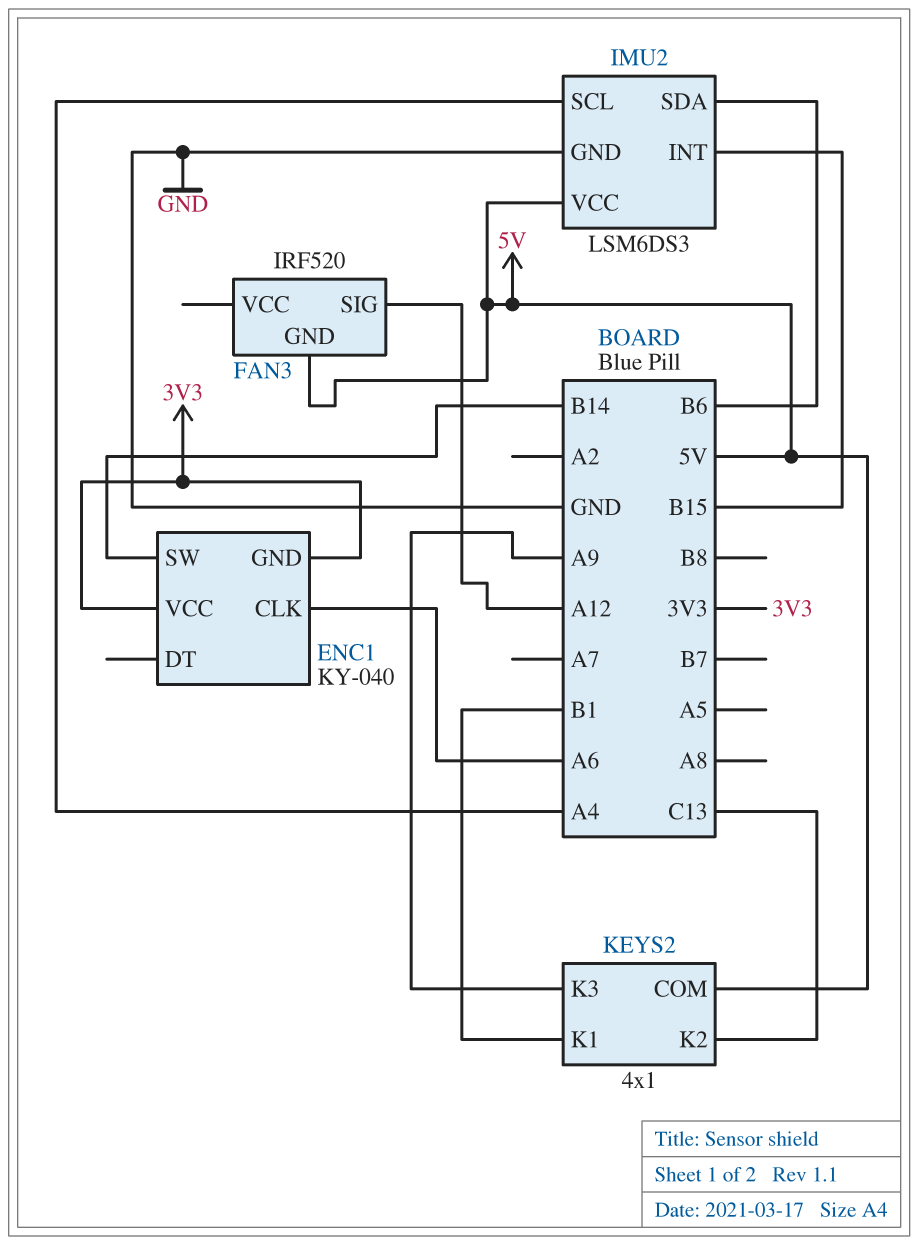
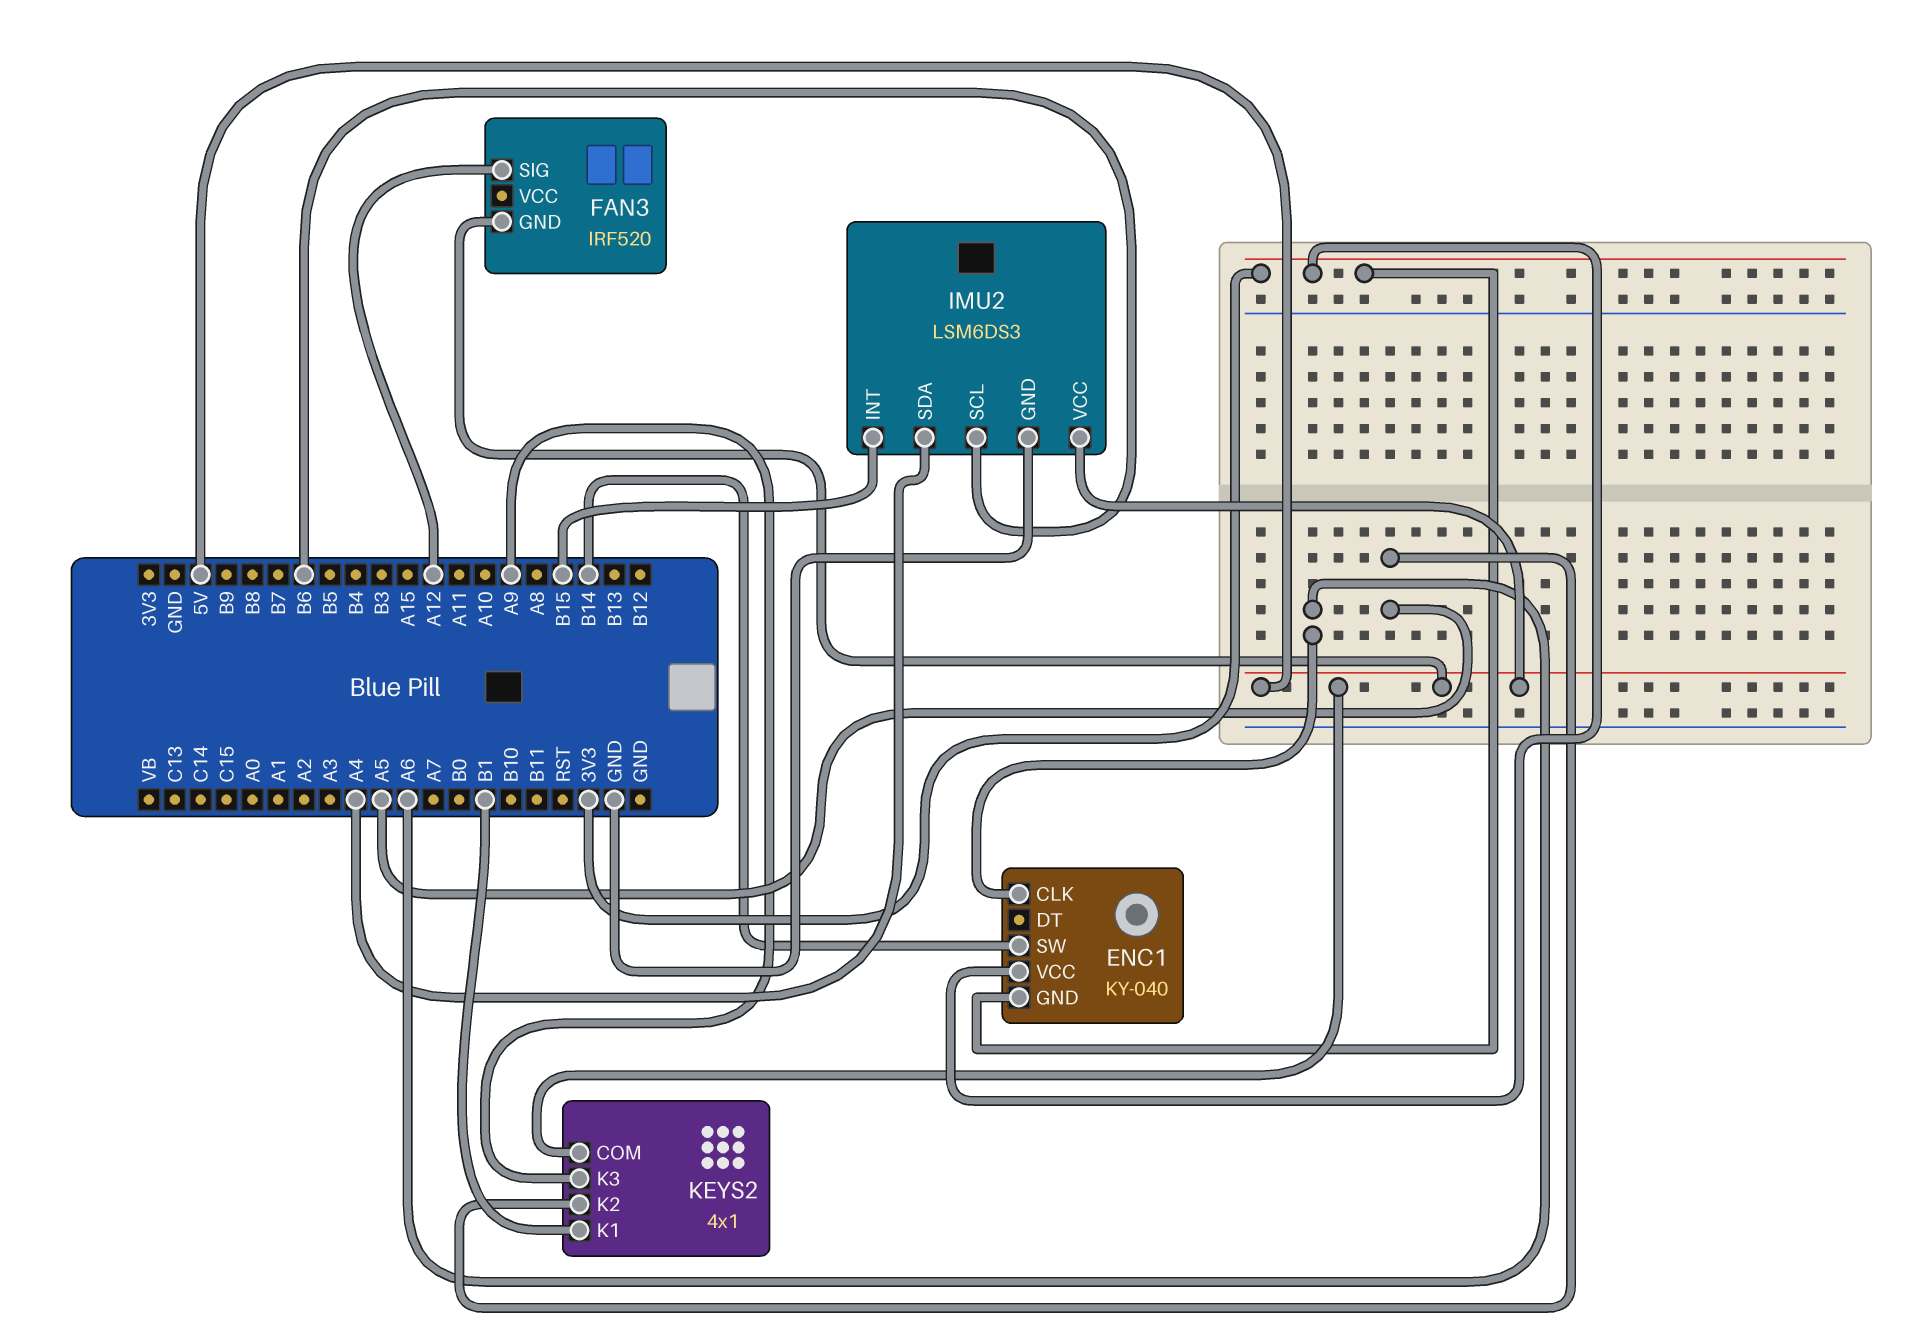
IMU2 pin SCL: A4 -> B6
IMU2 pin SDA: B6 -> A4
KEYS2 pin K2: C13 -> A5

